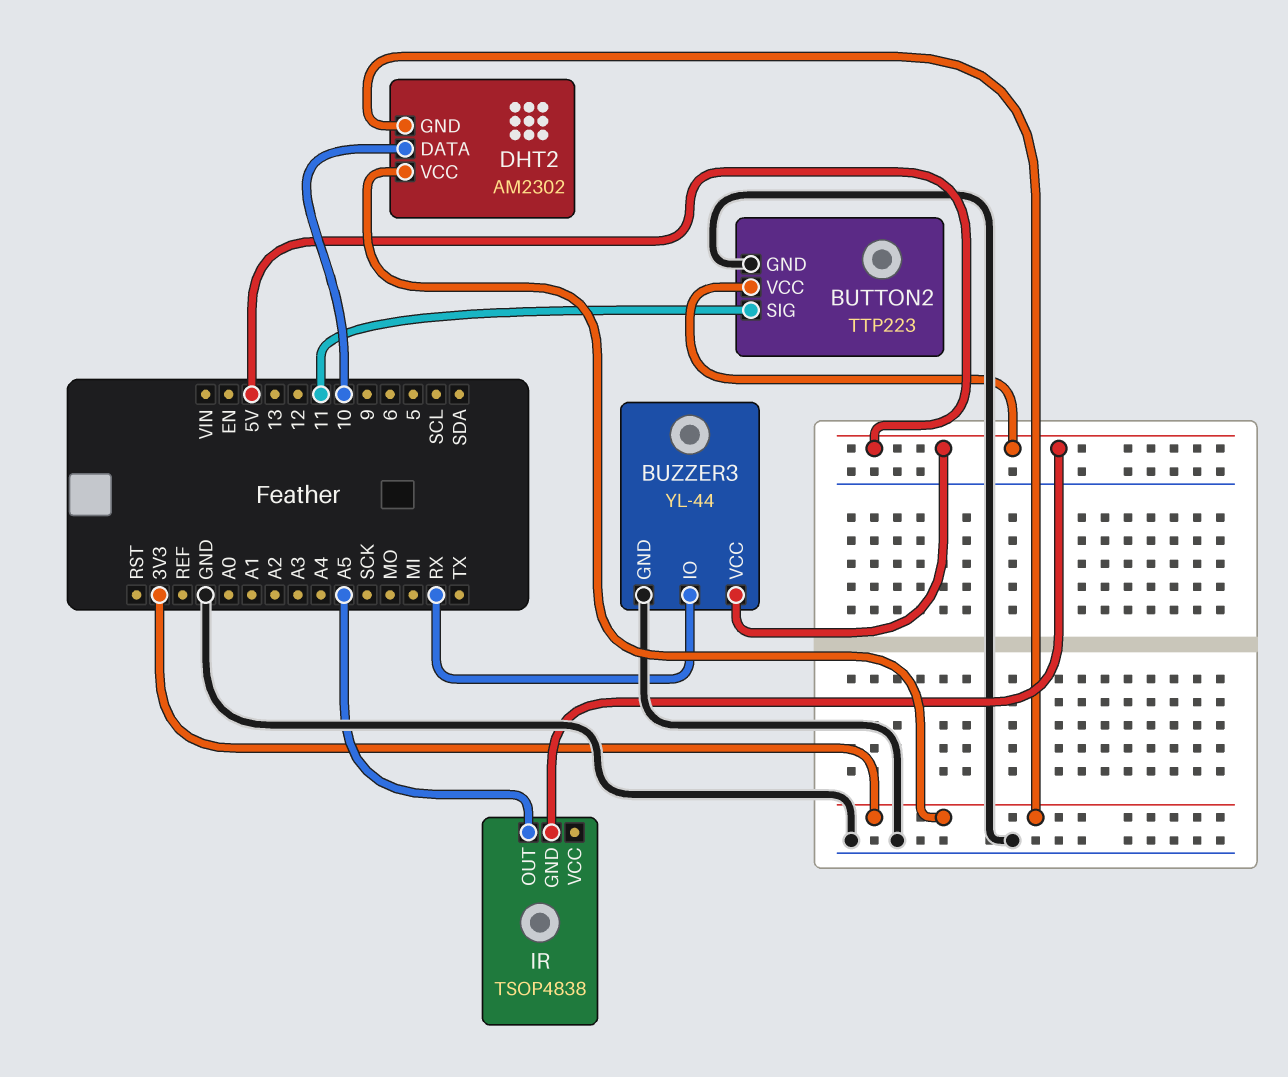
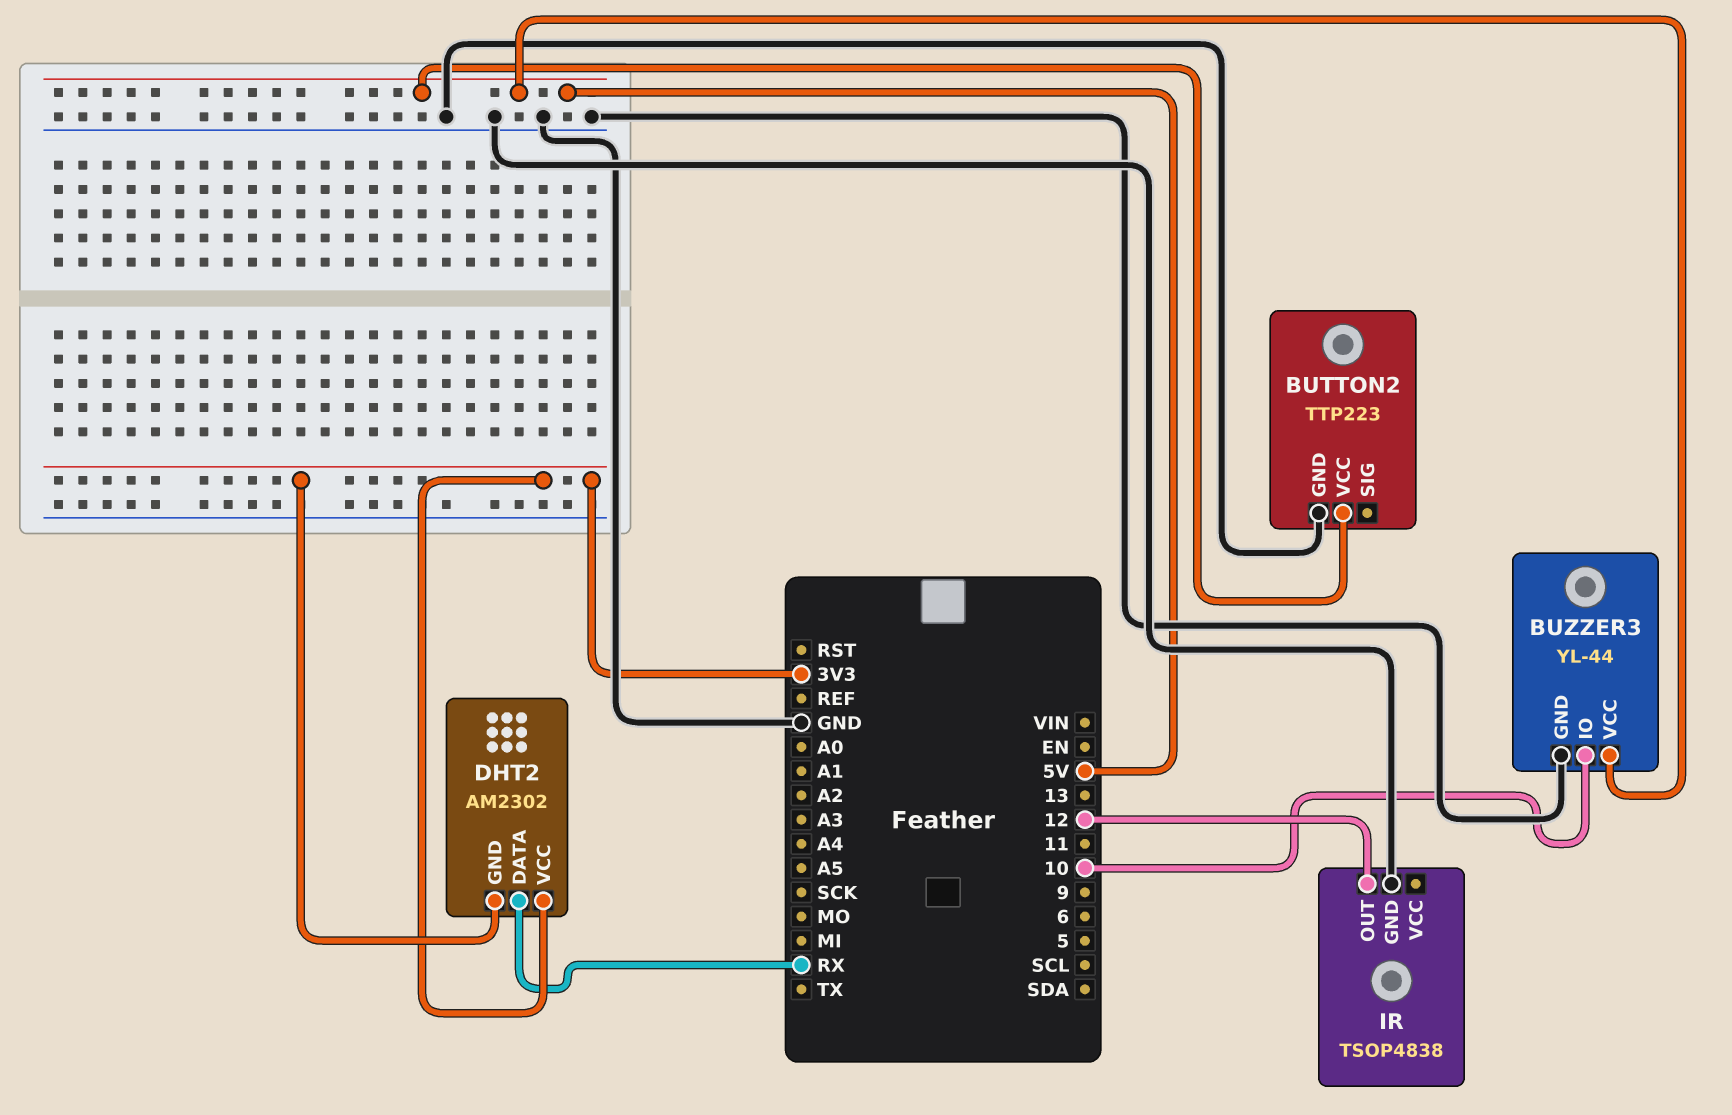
BUTTON2 pin SIG: 11 -> none
BUZZER3 pin IO: RX -> 10
DHT2 pin DATA: 10 -> RX
IR pin GND: 5V -> GND
IR pin OUT: A5 -> 12

